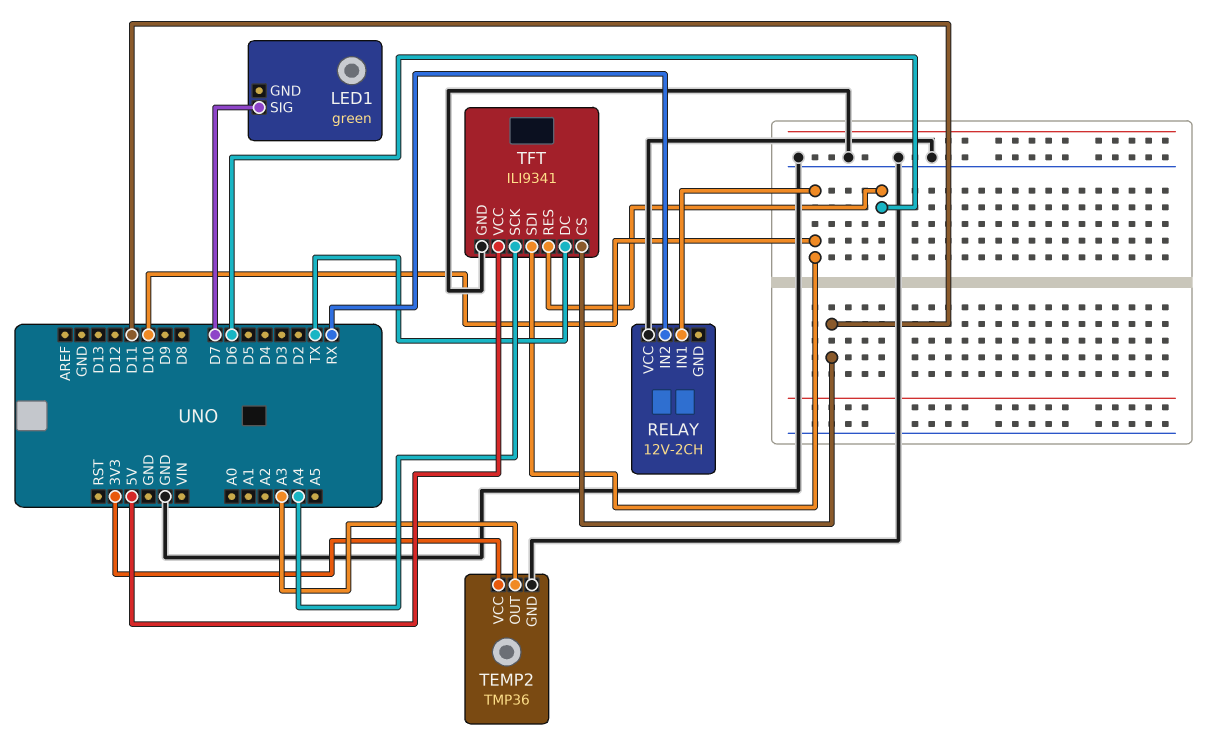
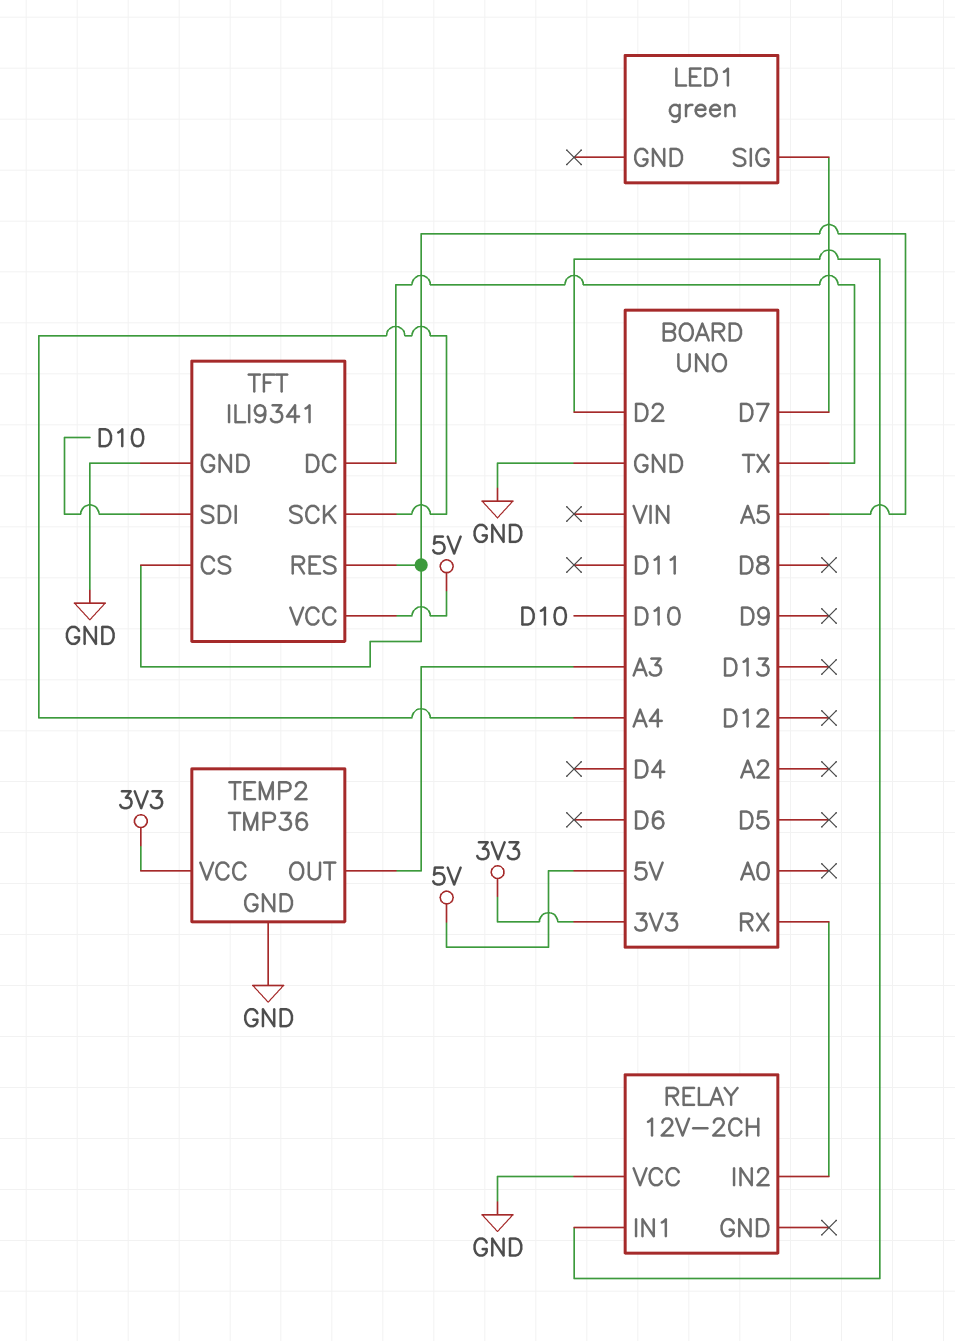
RELAY pin IN1: D10 -> D2
TFT pin CS: D11 -> A5
TFT pin RES: D6 -> A5

